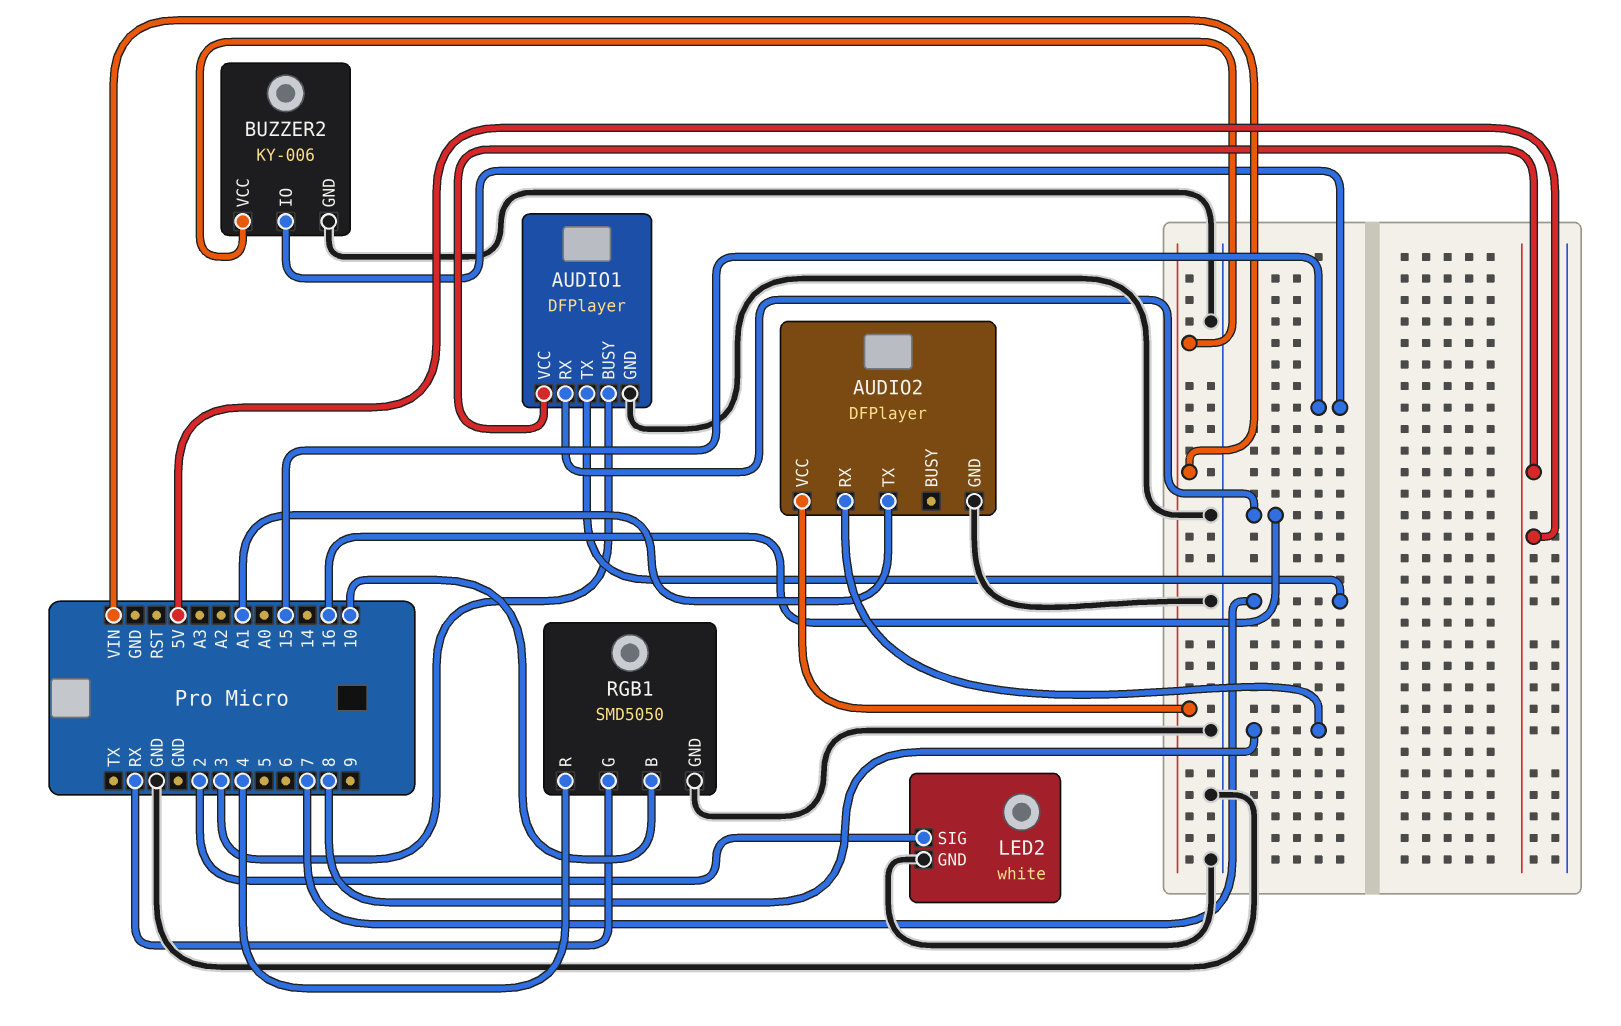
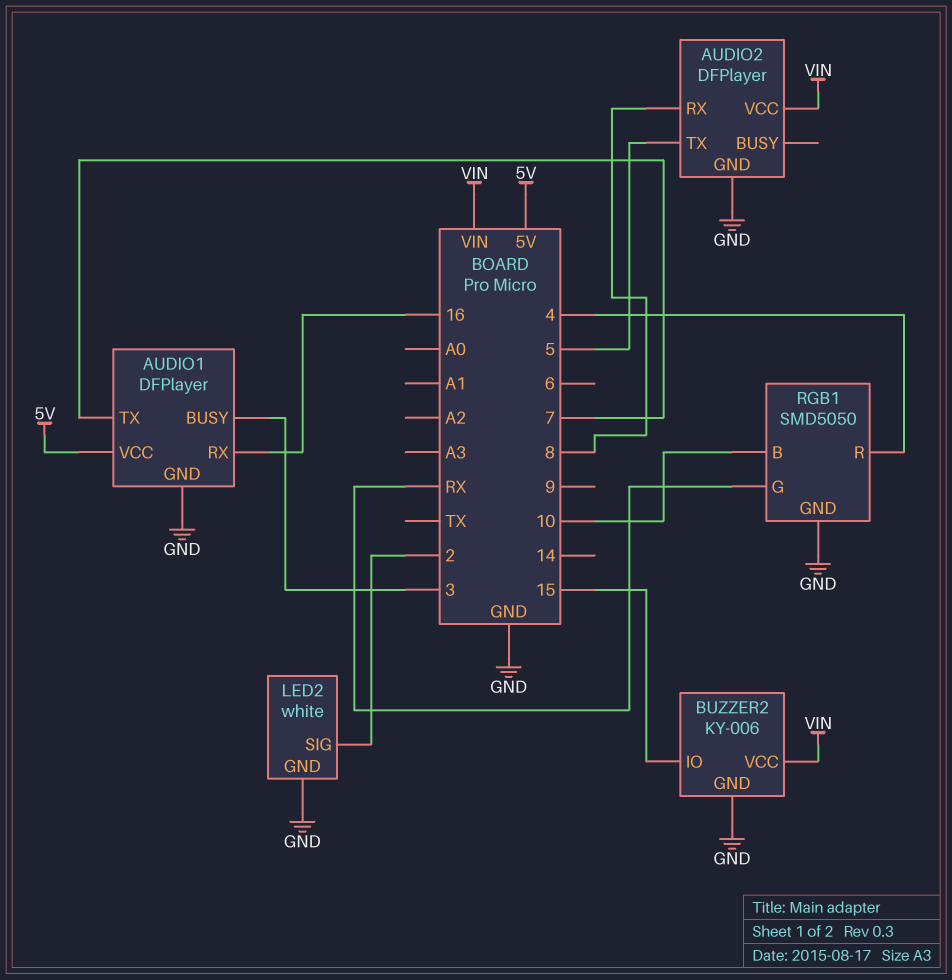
AUDIO2 pin TX: A1 -> 5

